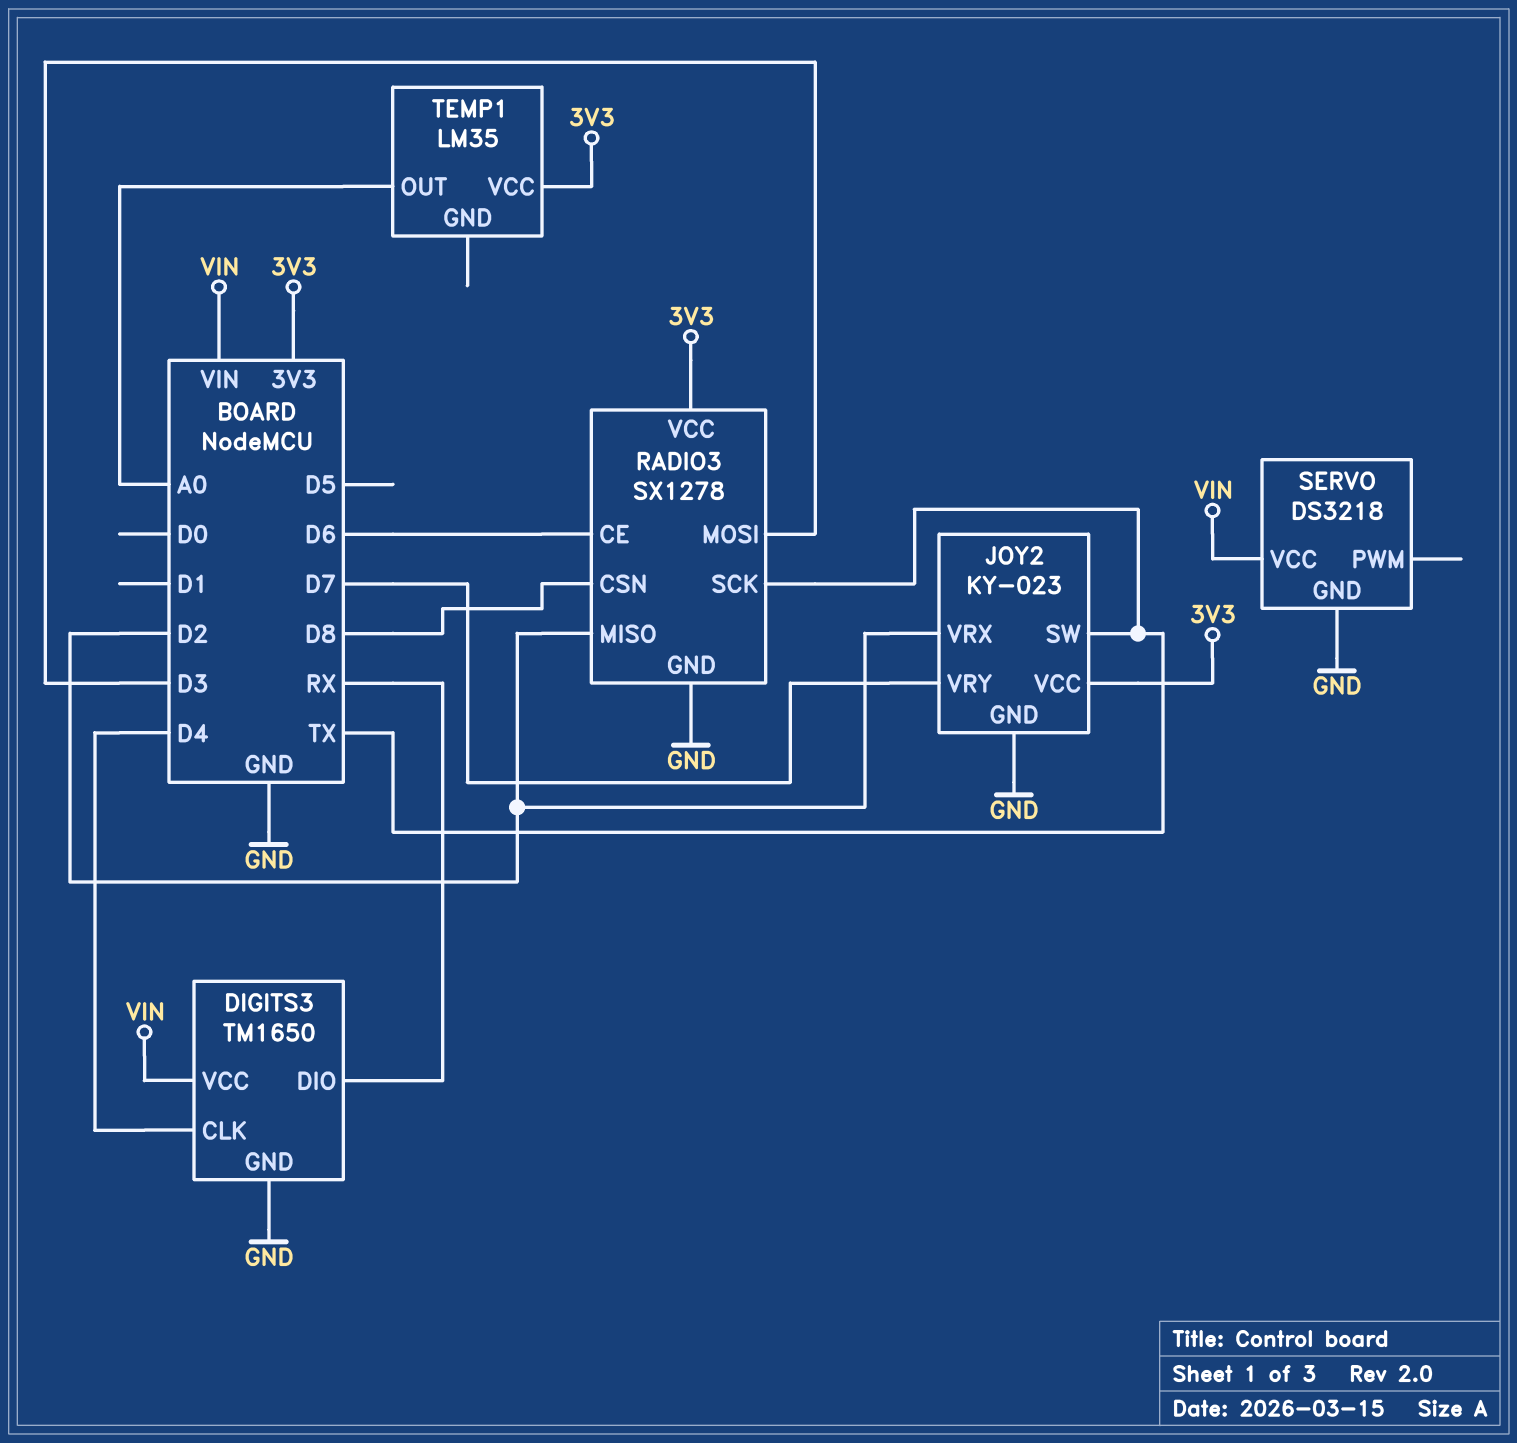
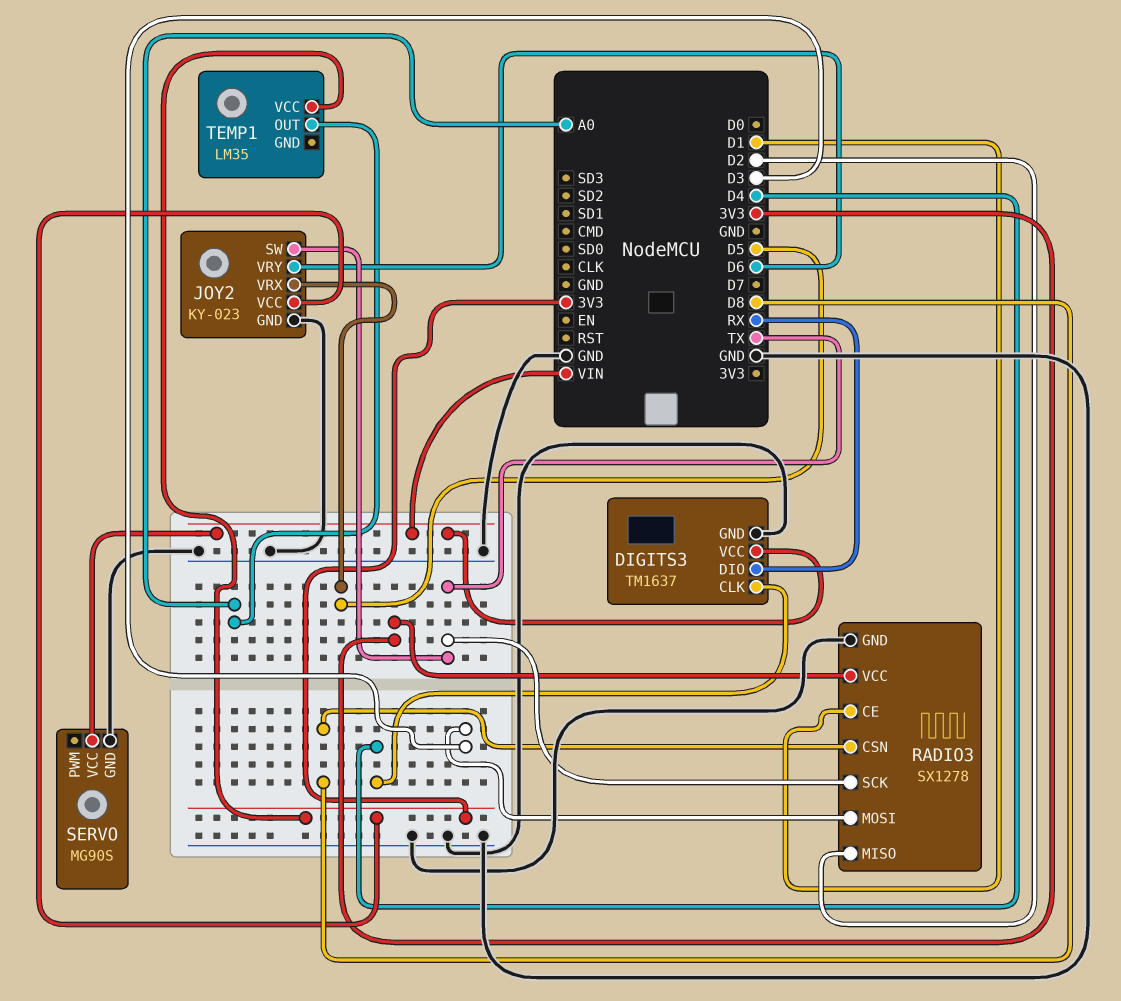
DIGITS3: TM1650 -> TM1637
JOY2 pin VRX: D2 -> D5
JOY2 pin VRY: D7 -> D6
RADIO3 pin CE: D6 -> D1
SERVO: DS3218 -> MG90S

